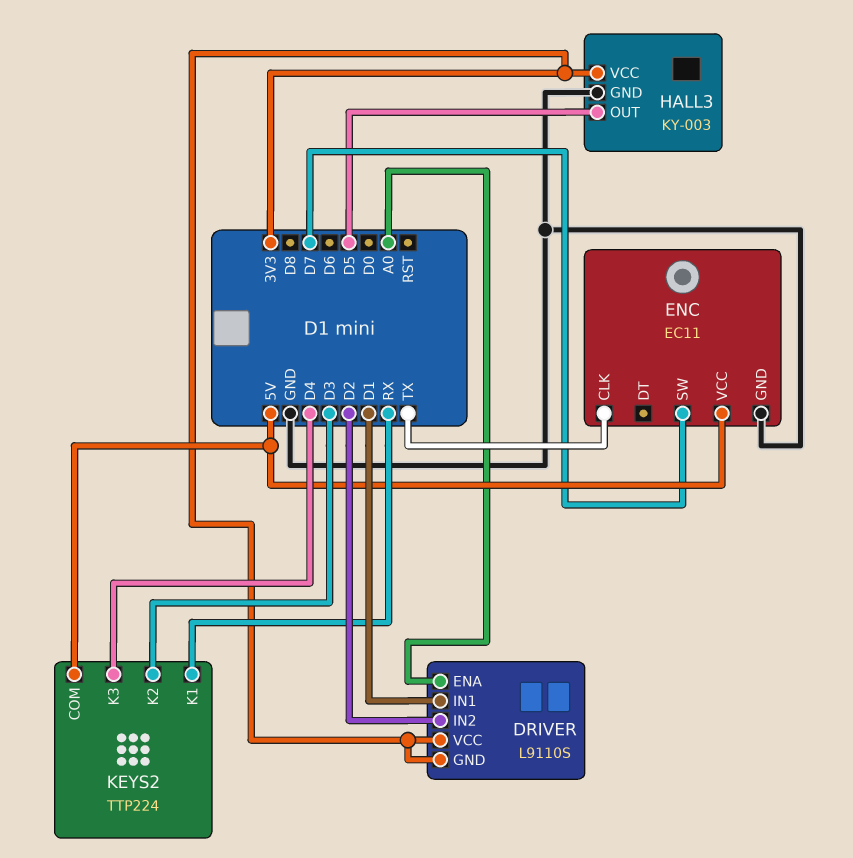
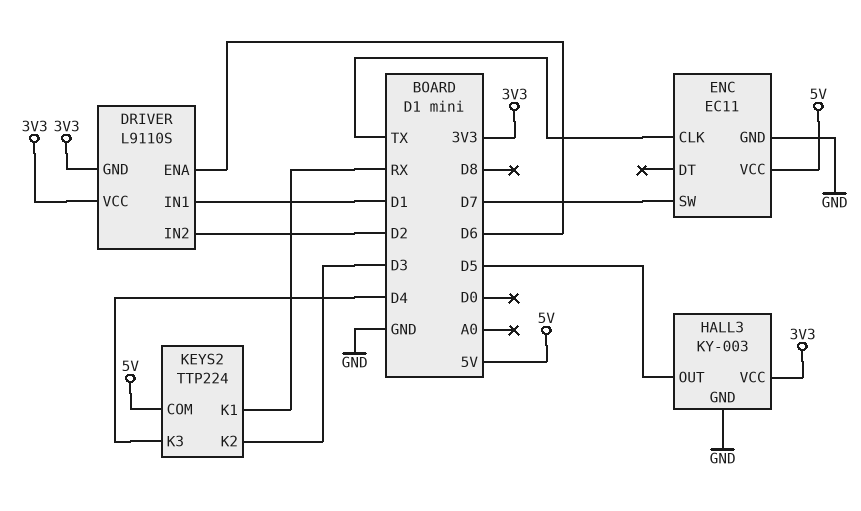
DRIVER pin ENA: A0 -> D6

